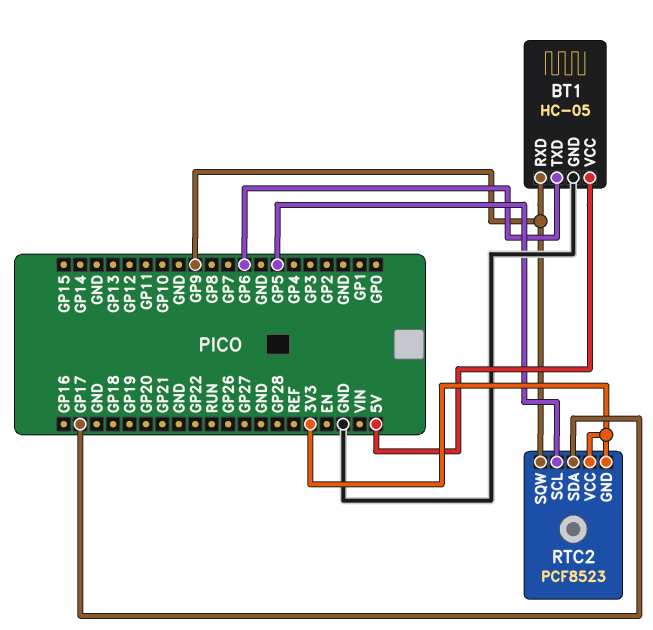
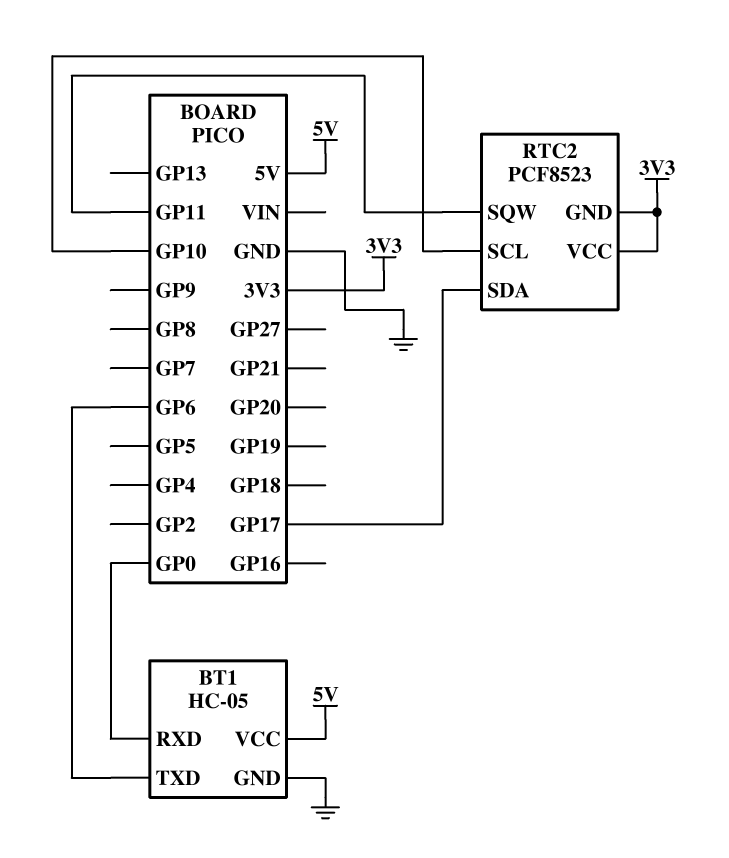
BT1 pin RXD: GP9 -> GP0
RTC2 pin SCL: GP5 -> GP10
RTC2 pin SQW: GP9 -> GP11

